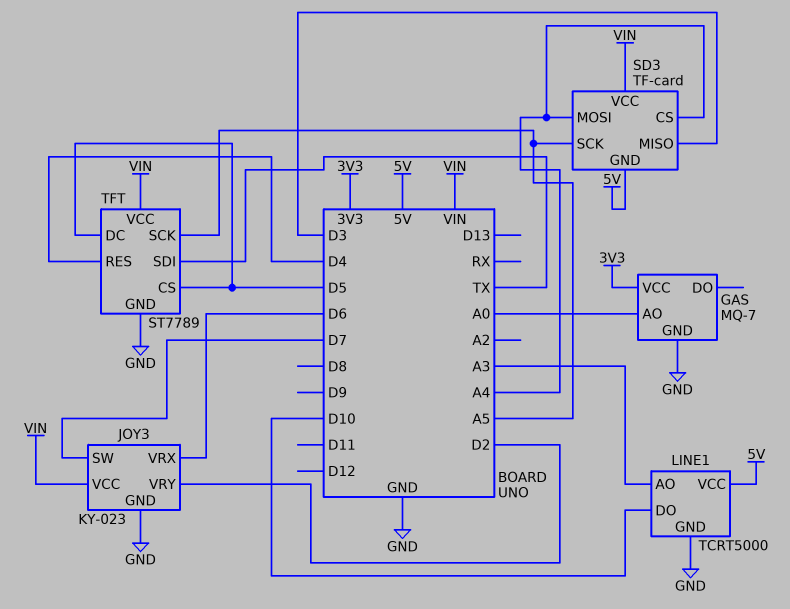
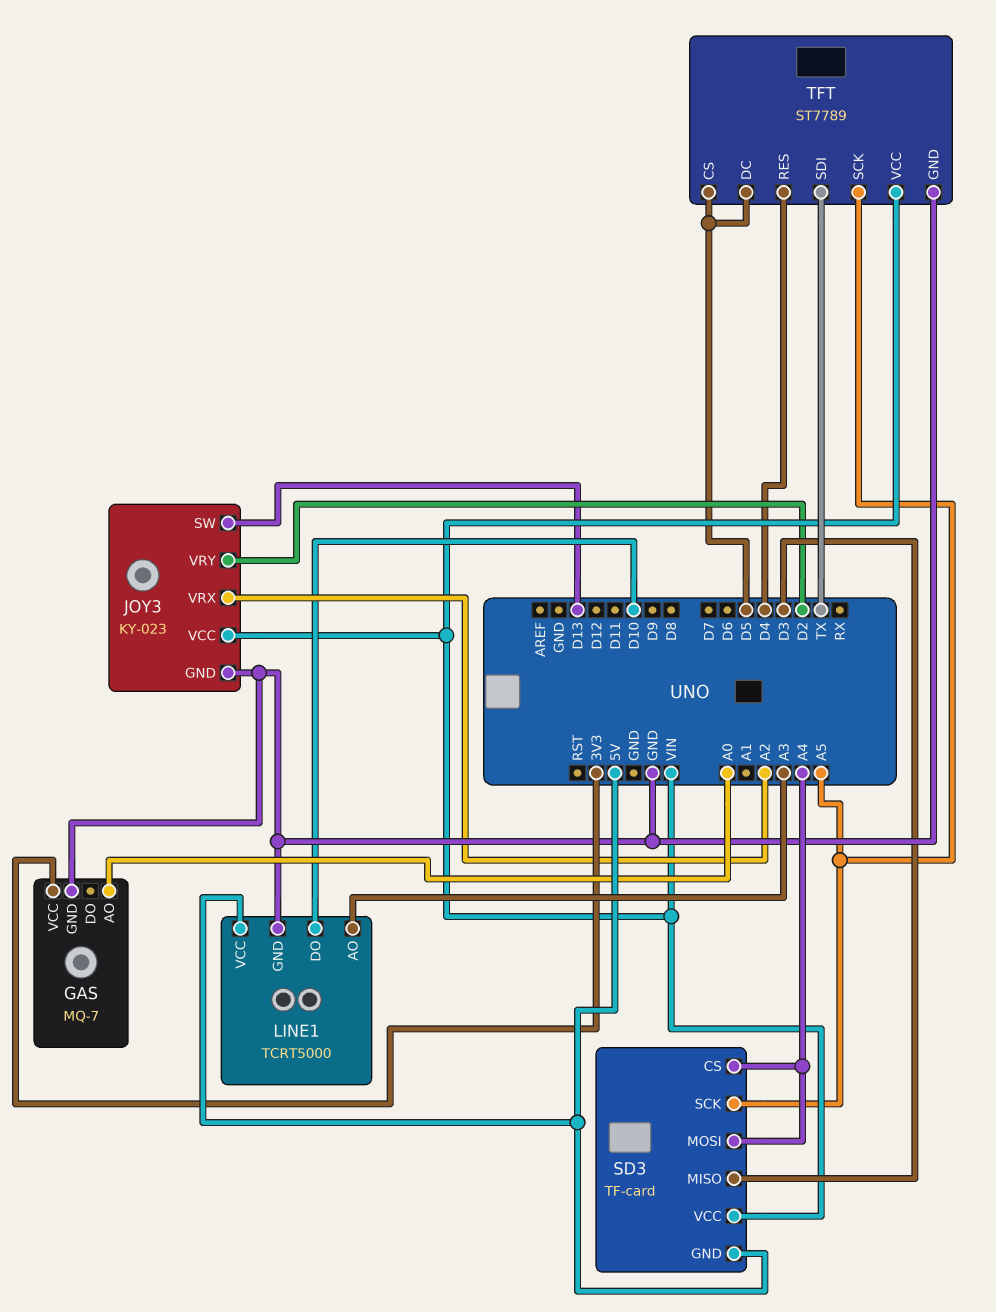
JOY3 pin SW: D7 -> D13
JOY3 pin VRX: D6 -> A2

